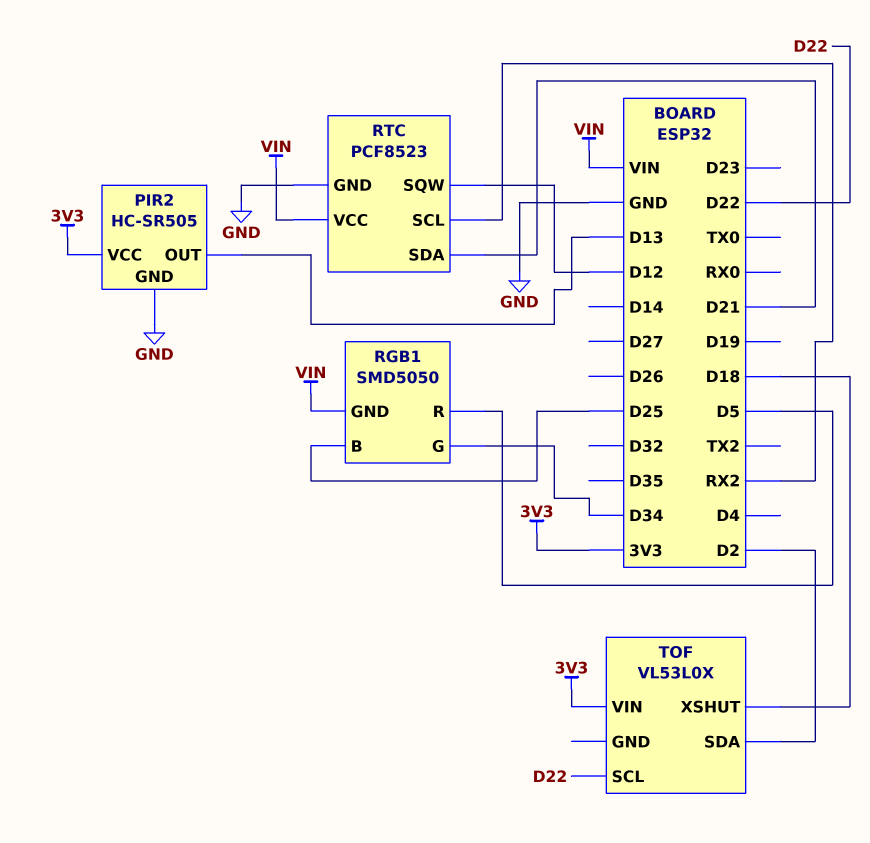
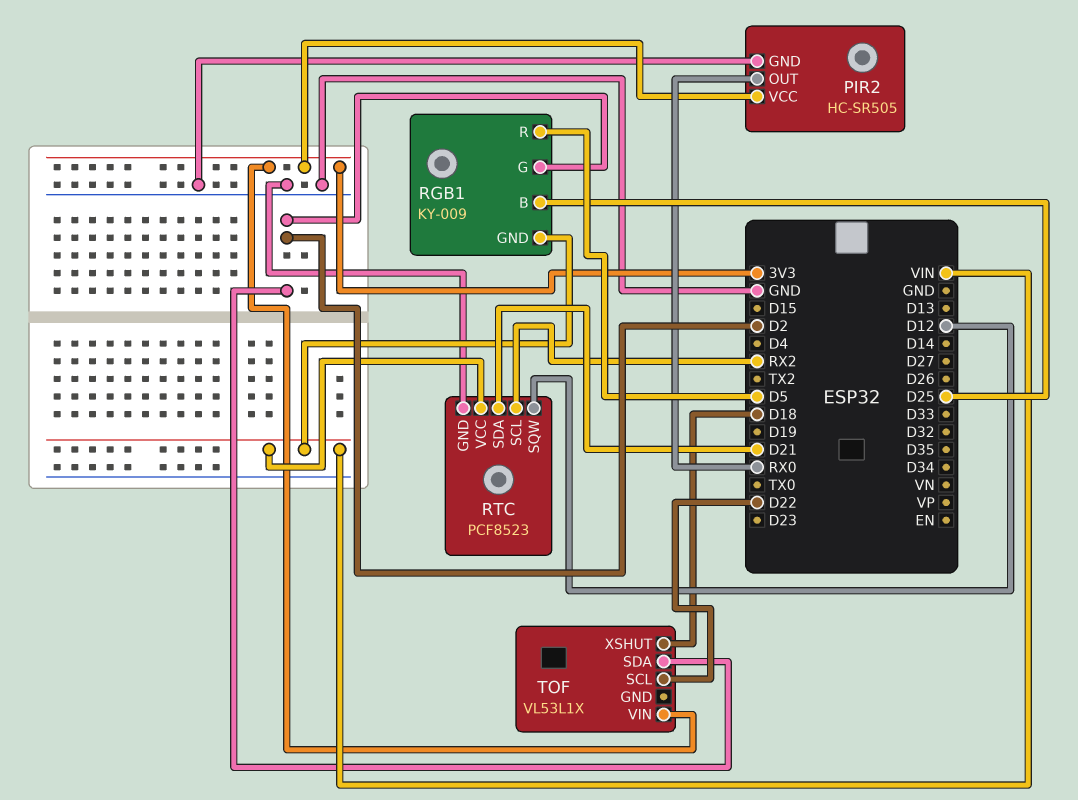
PIR2 pin OUT: D13 -> RX0
RGB1: SMD5050 -> KY-009
RGB1 pin G: D34 -> D2
TOF: VL53L0X -> VL53L1X

